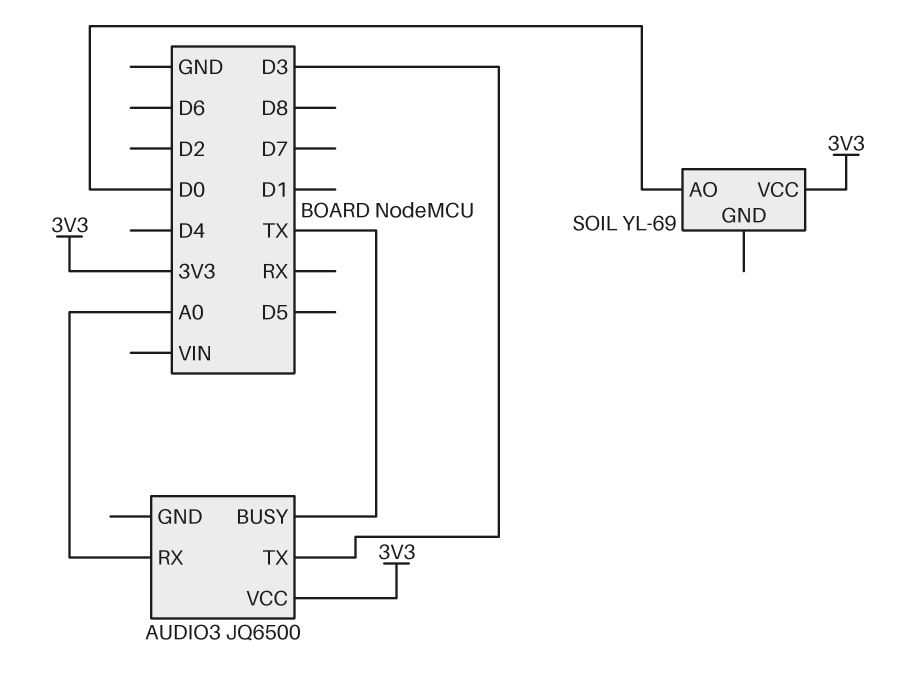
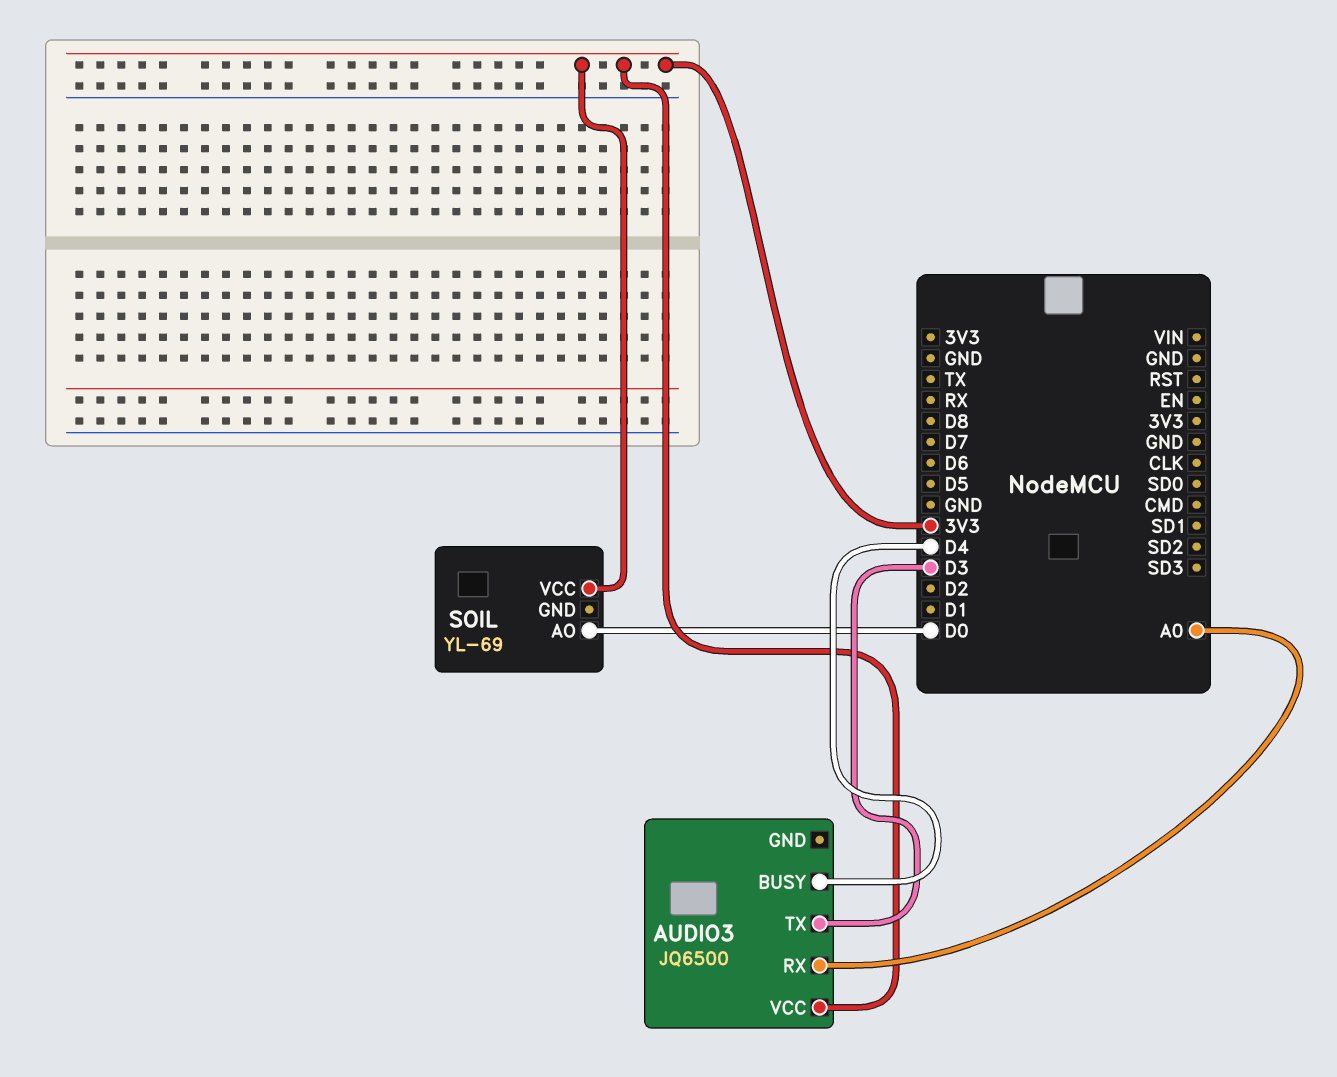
AUDIO3 pin BUSY: TX -> D4

